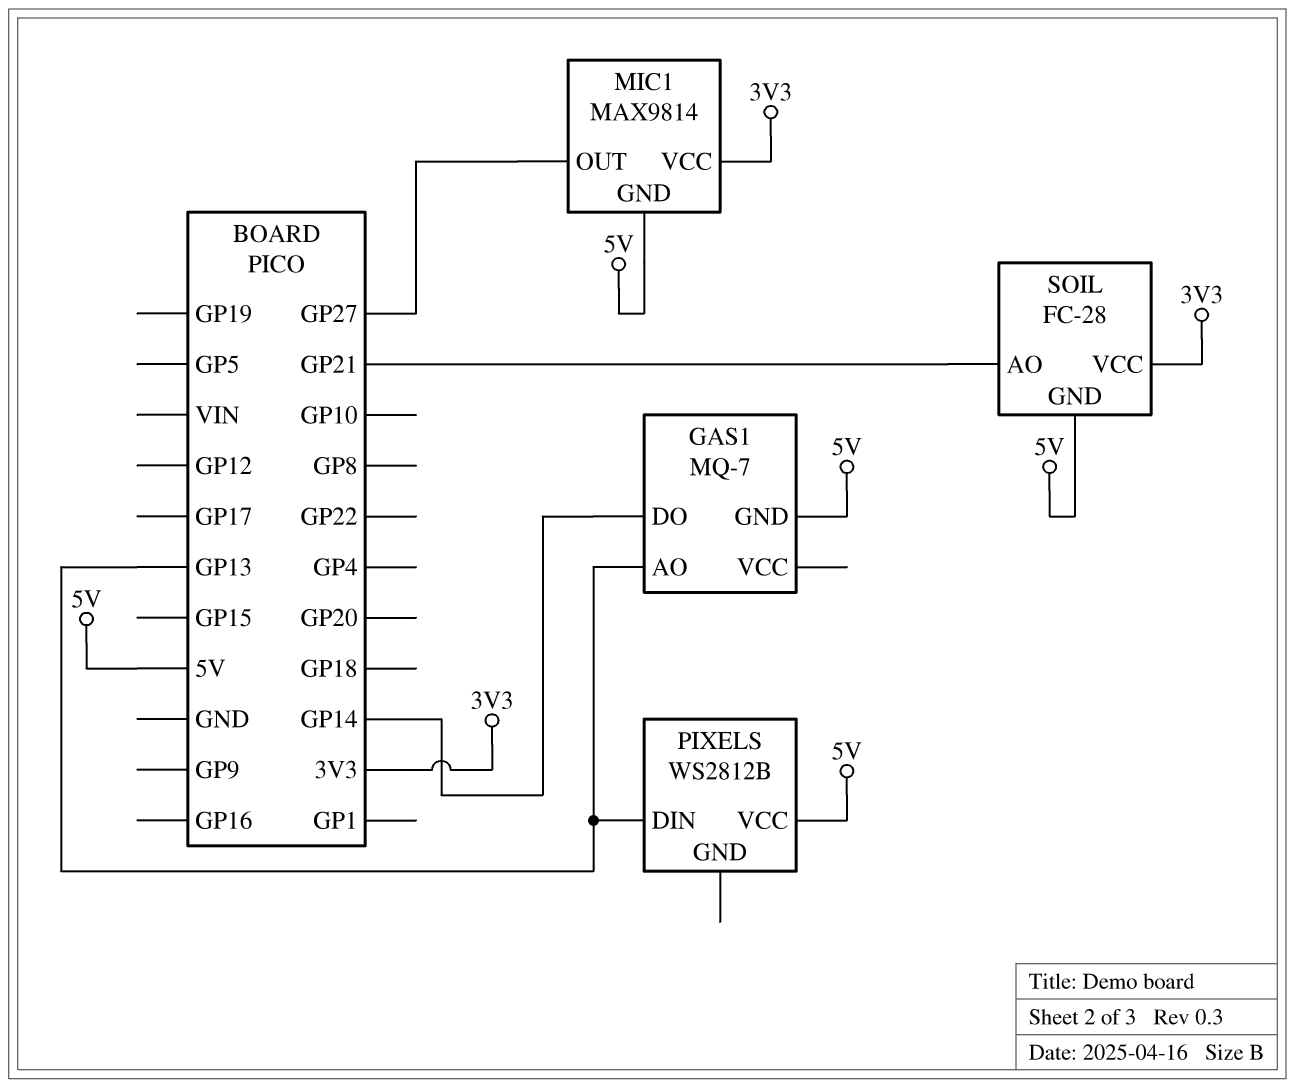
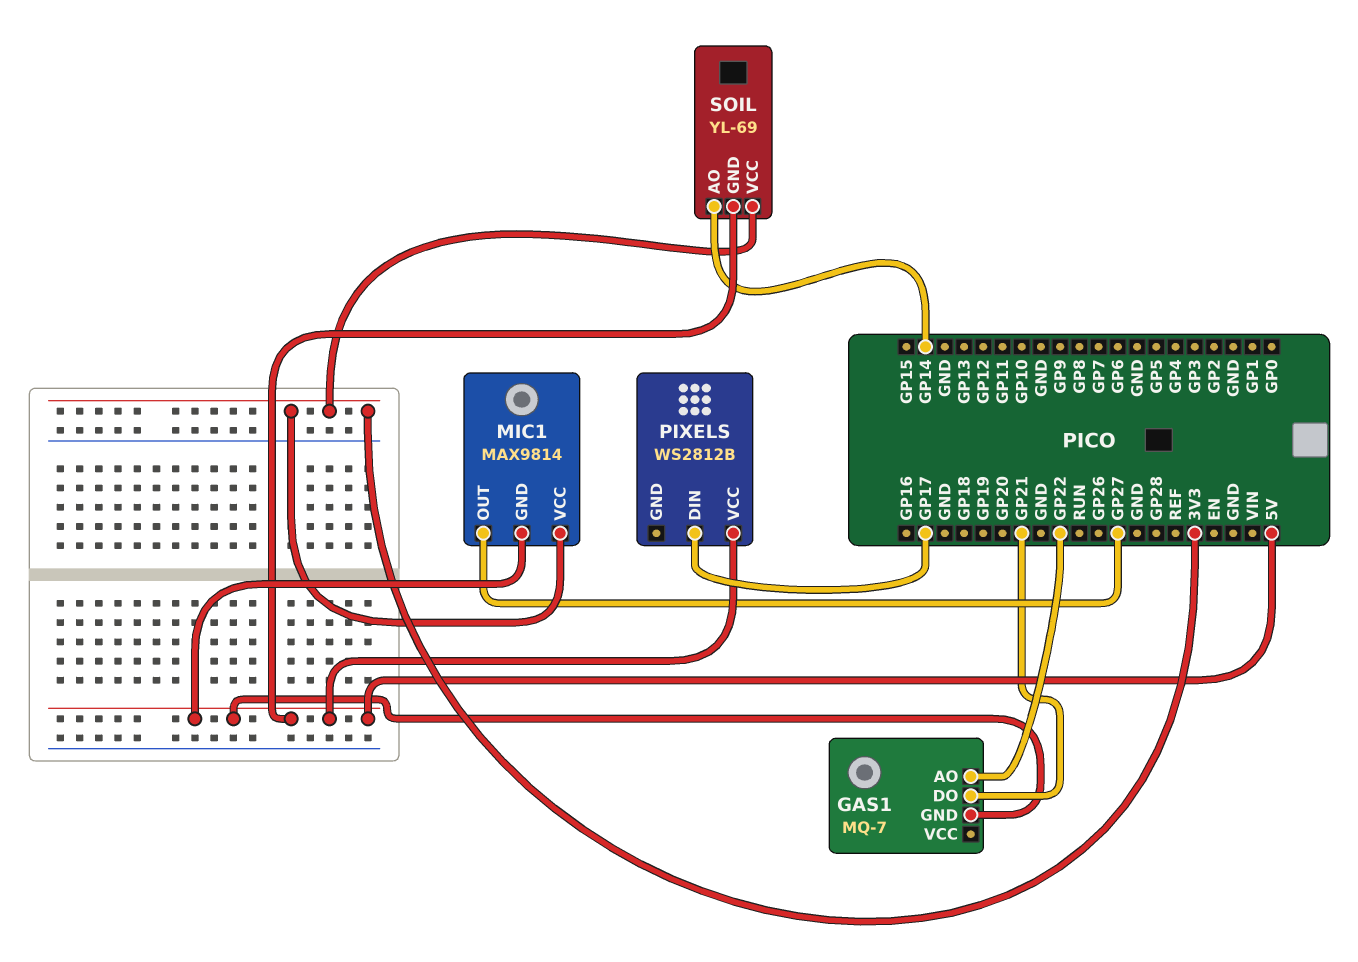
GAS1 pin AO: GP13 -> GP22
GAS1 pin DO: GP14 -> GP21
PIXELS pin DIN: GP13 -> GP17
SOIL: FC-28 -> YL-69
SOIL pin AO: GP21 -> GP14

